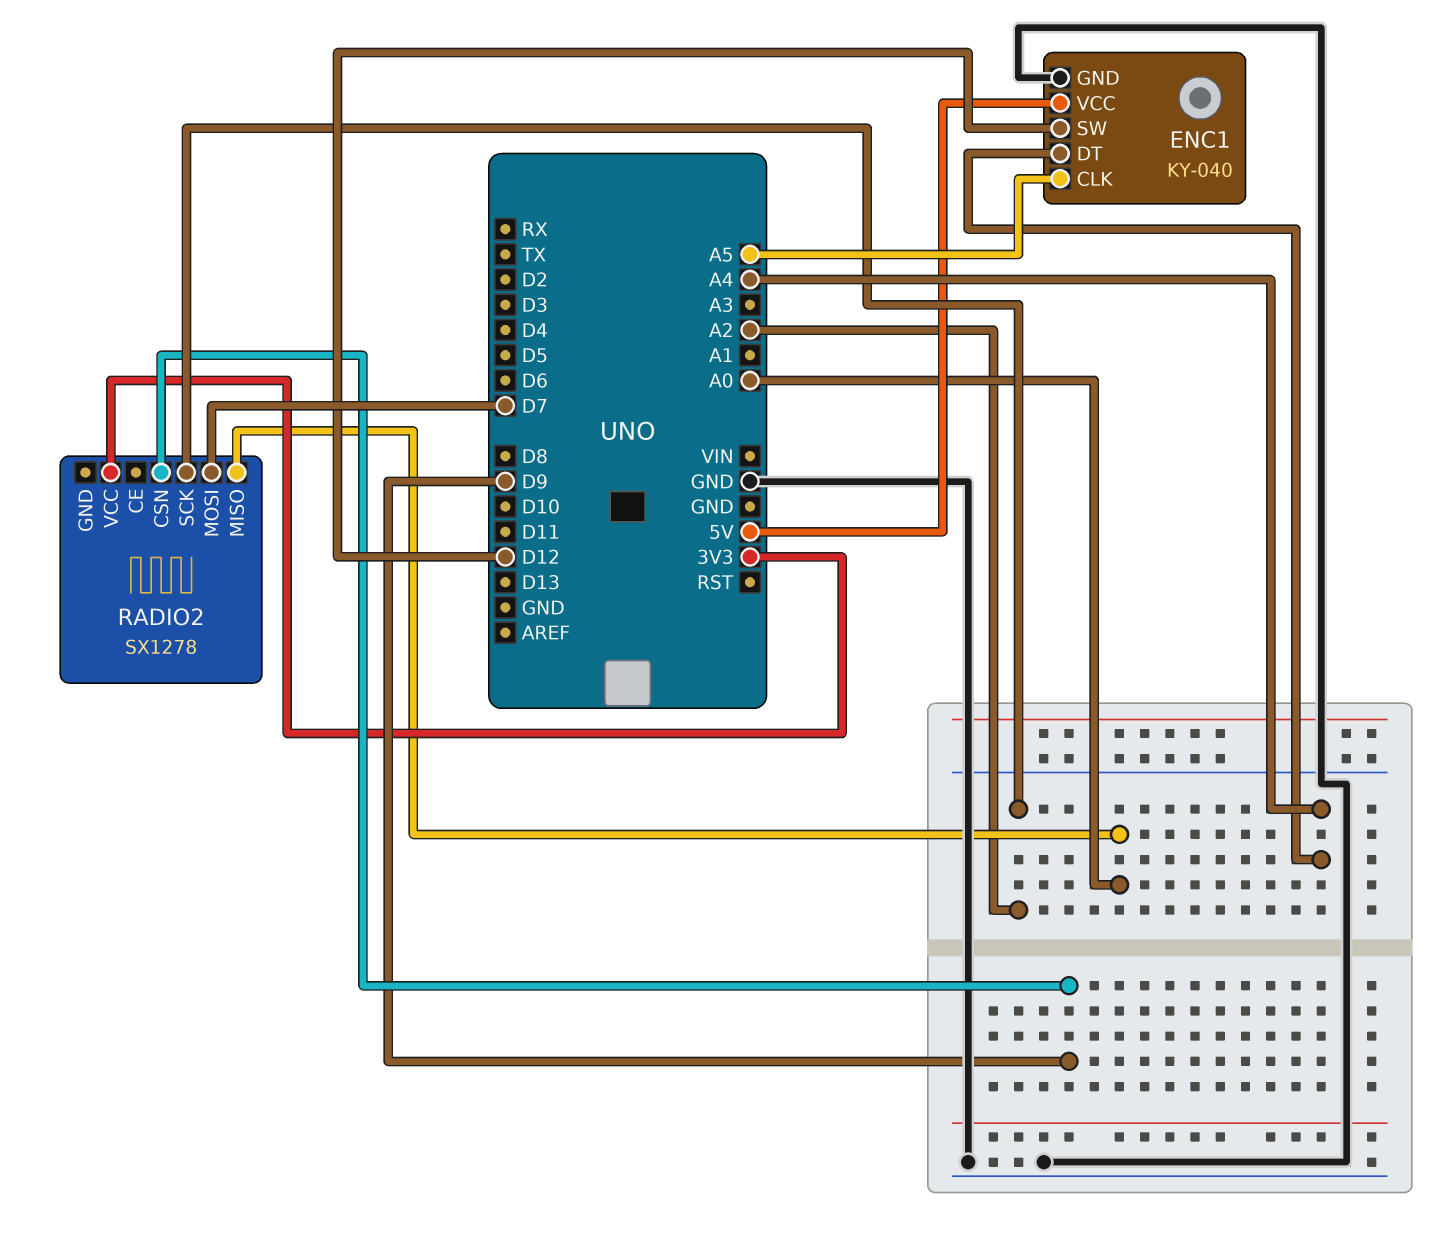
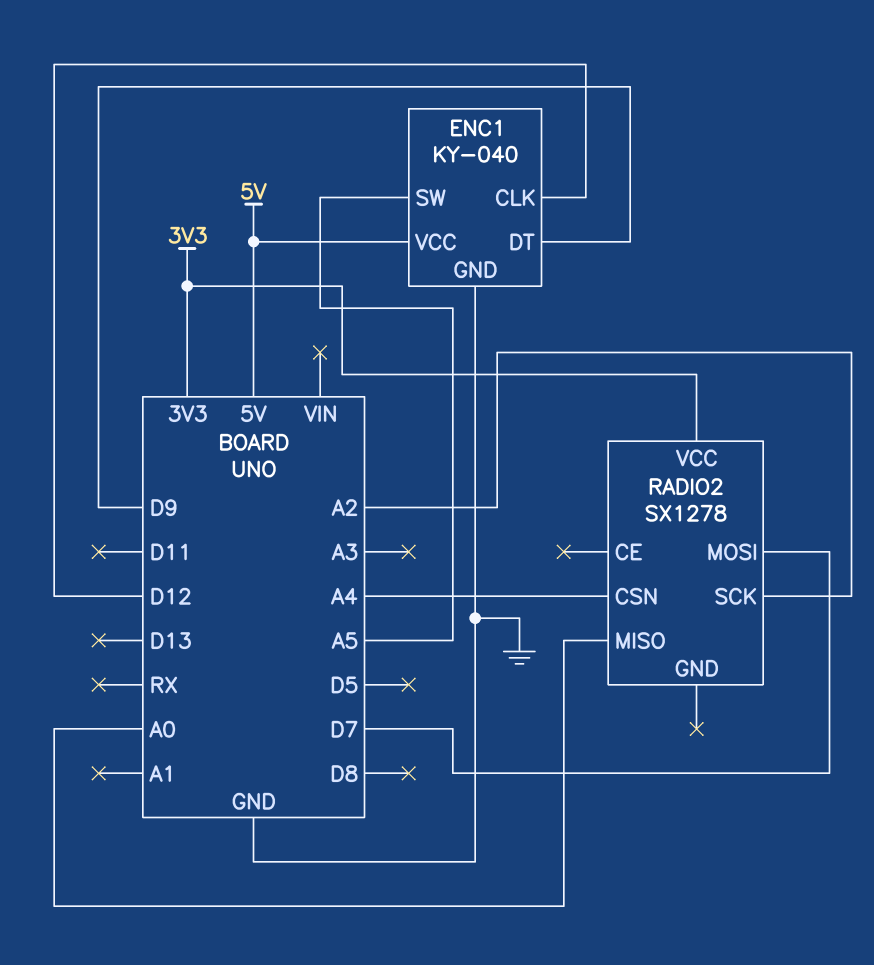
ENC1 pin CLK: A5 -> D12
ENC1 pin DT: A4 -> D9
ENC1 pin SW: D12 -> A5
RADIO2 pin CSN: D9 -> A4

